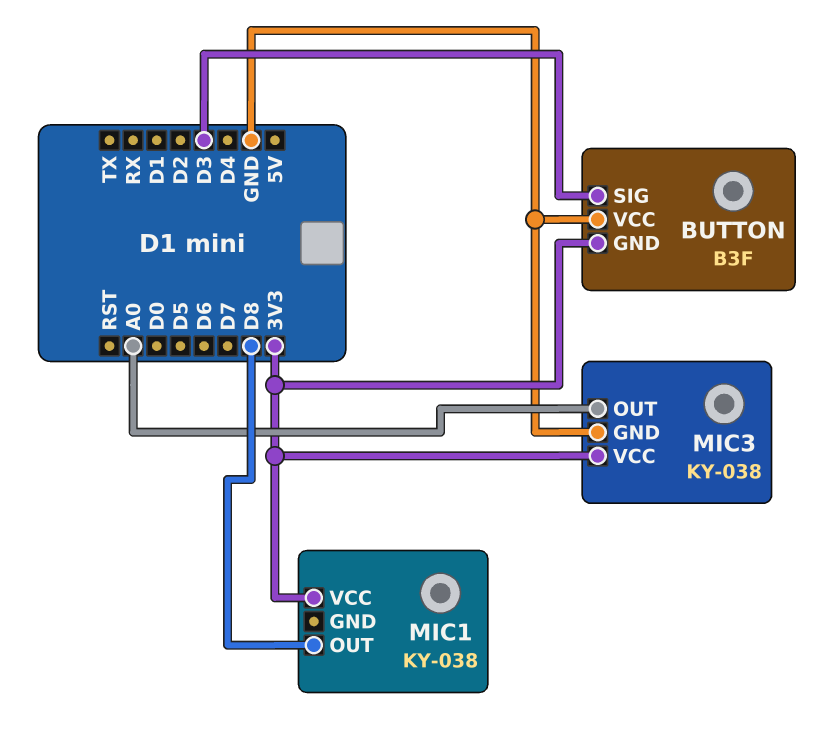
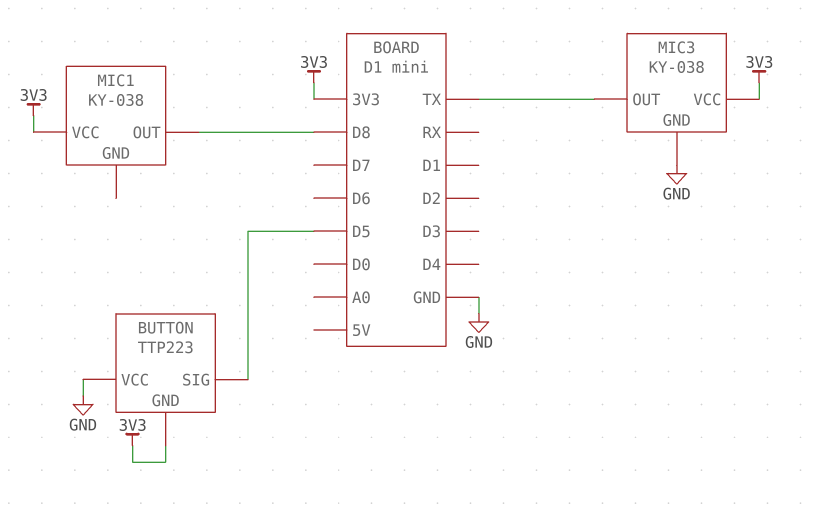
BUTTON: B3F -> TTP223
BUTTON pin SIG: D3 -> D5
MIC3 pin OUT: A0 -> TX

